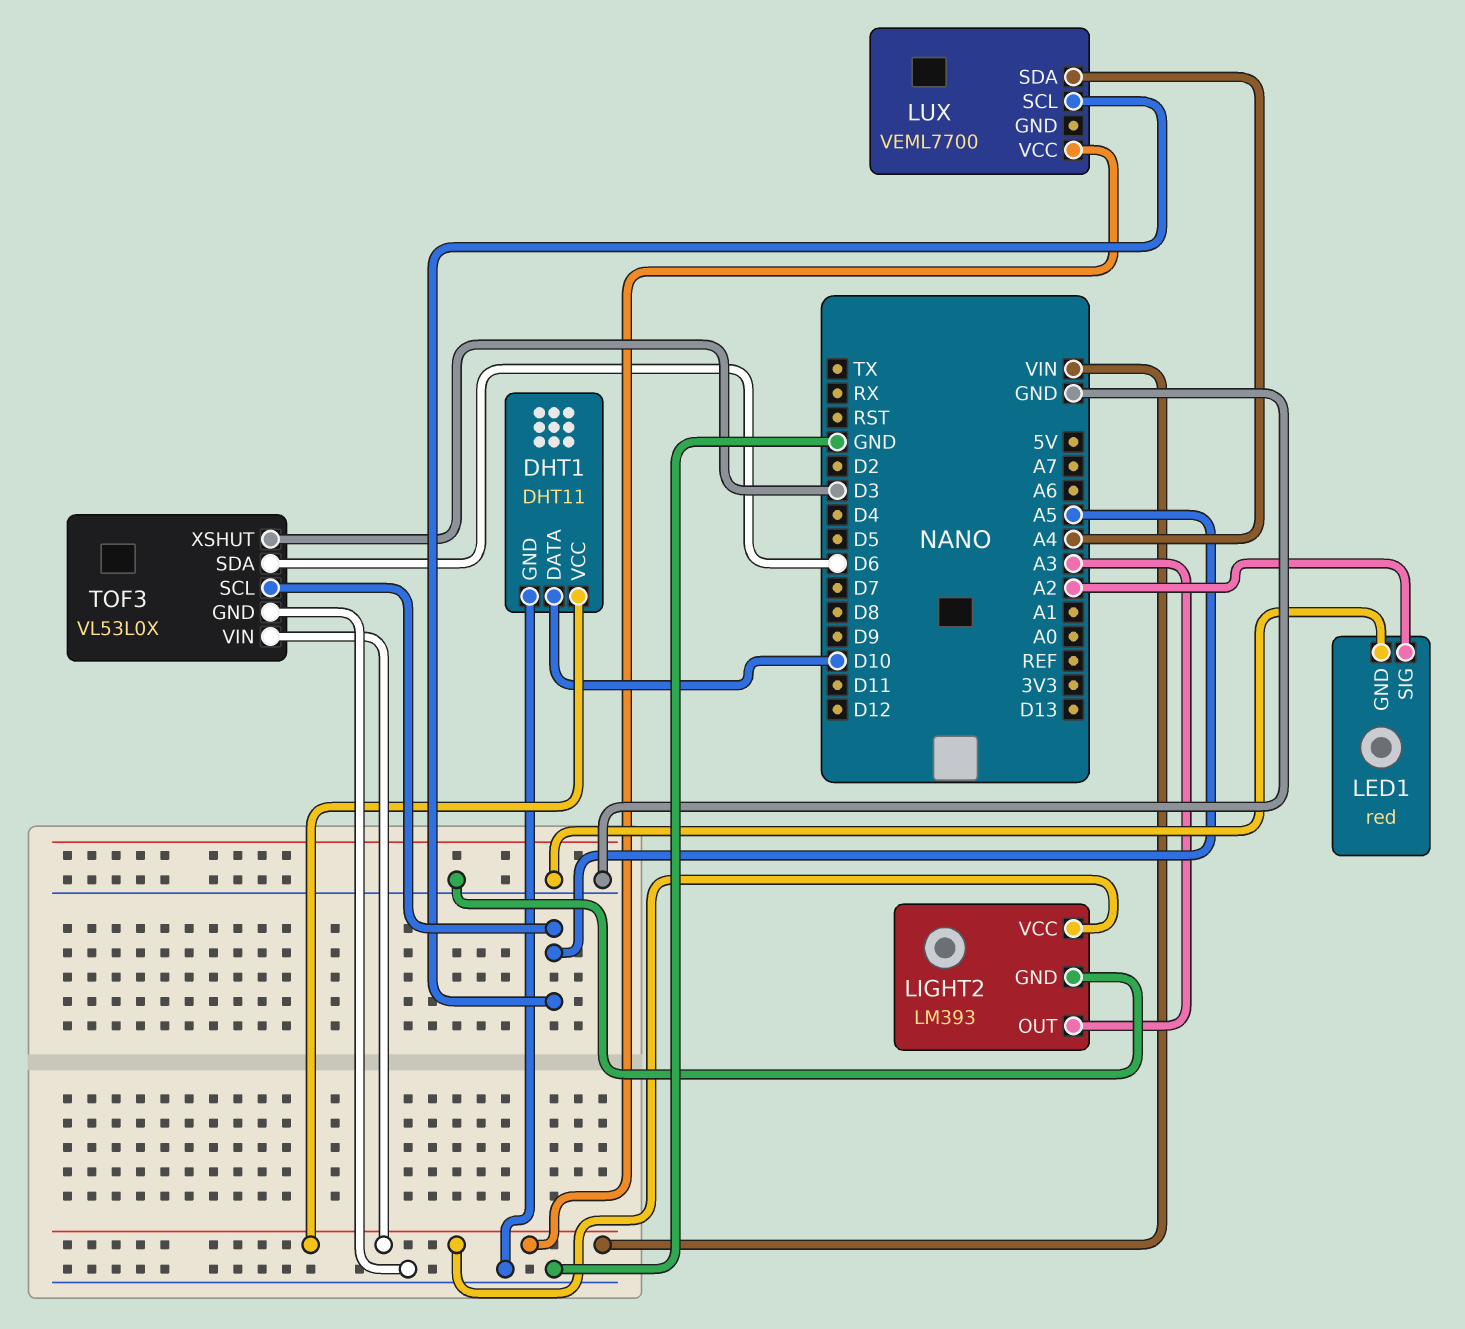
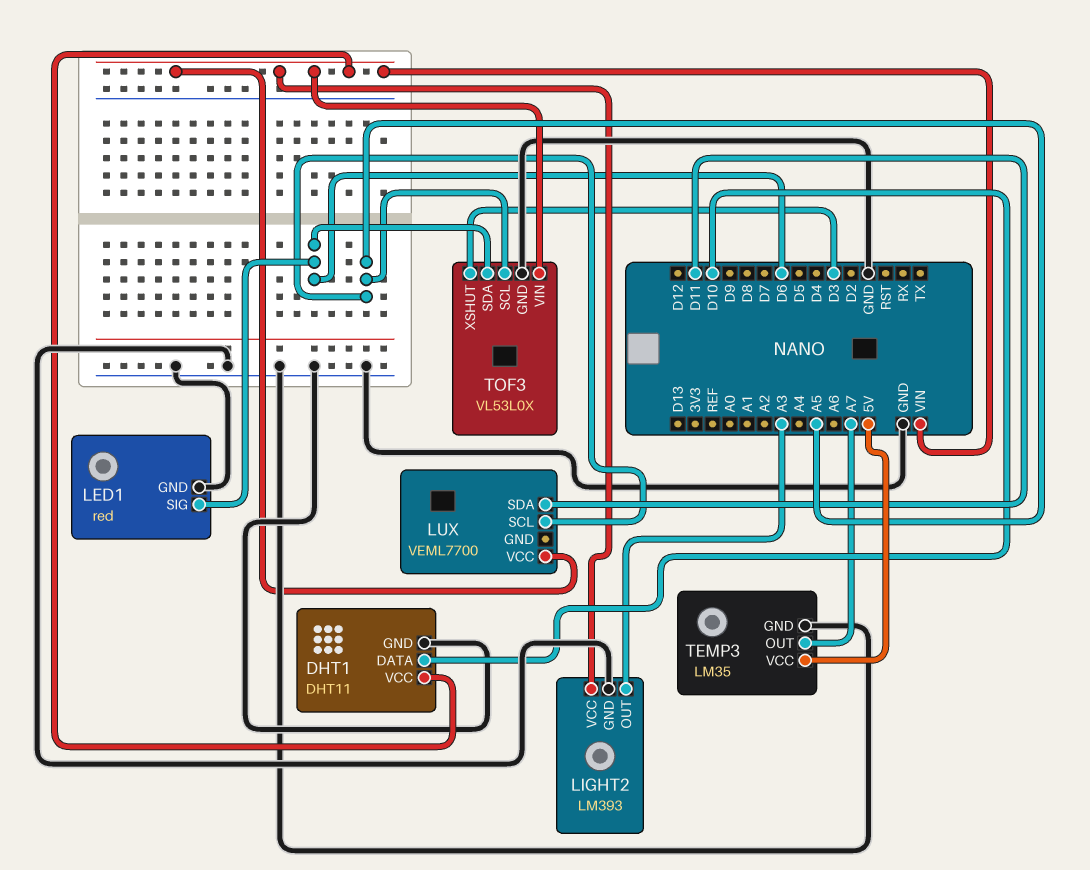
LED1 pin SIG: A2 -> D6
LUX pin SDA: A4 -> D11
TEMP3: none -> LM35
TEMP3 pin GND: none -> GND
TEMP3 pin OUT: none -> A7
TEMP3 pin VCC: none -> 5V

